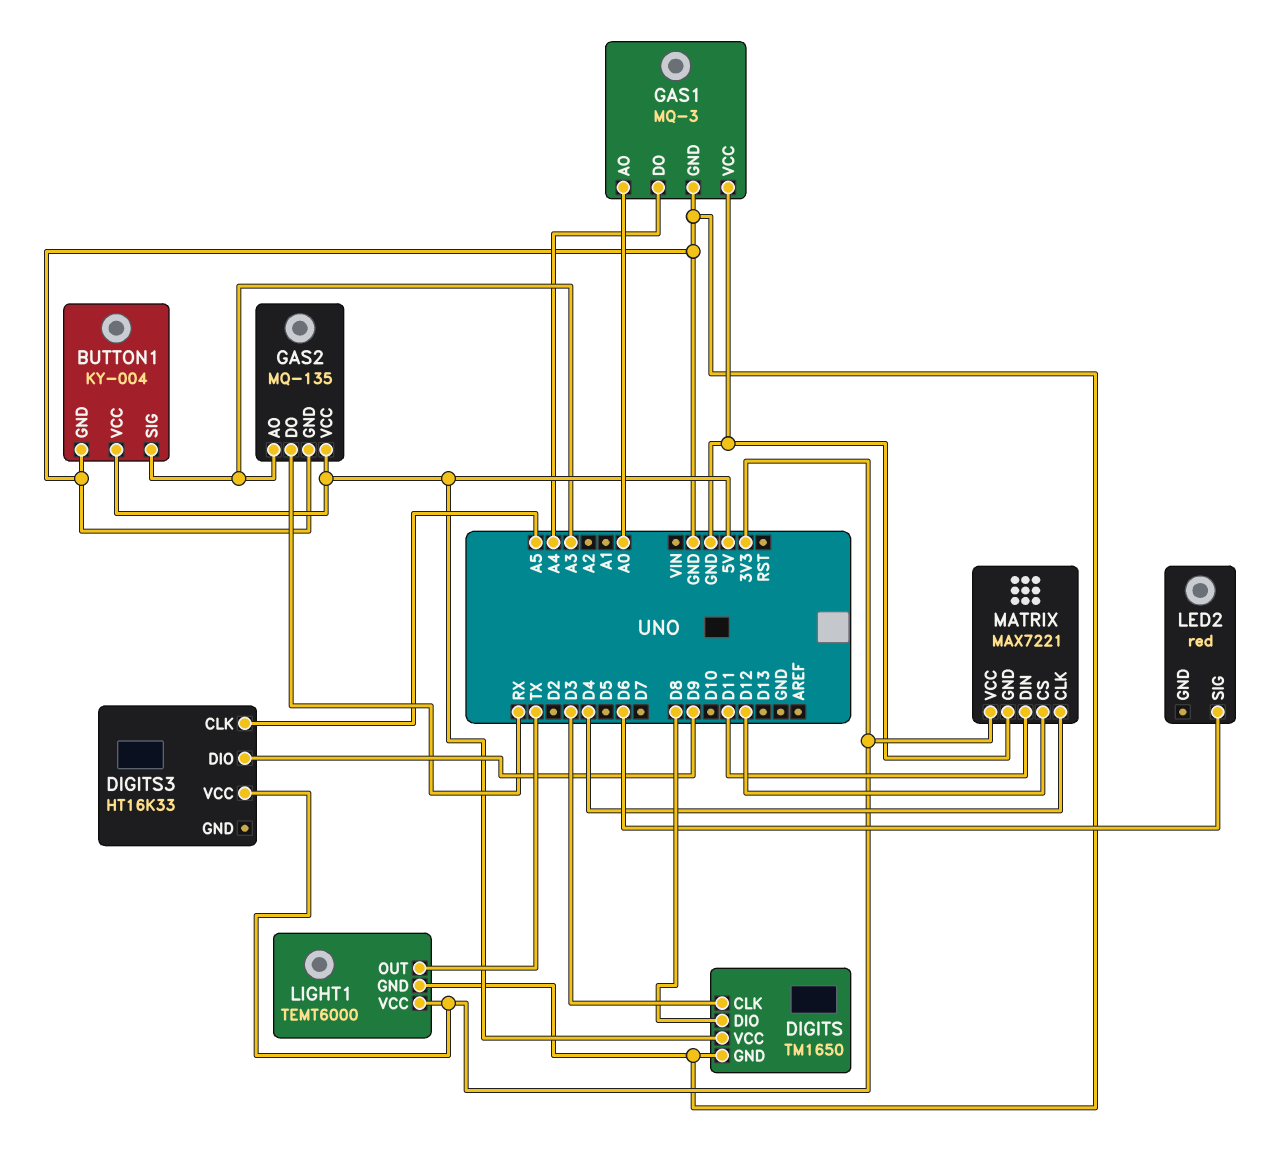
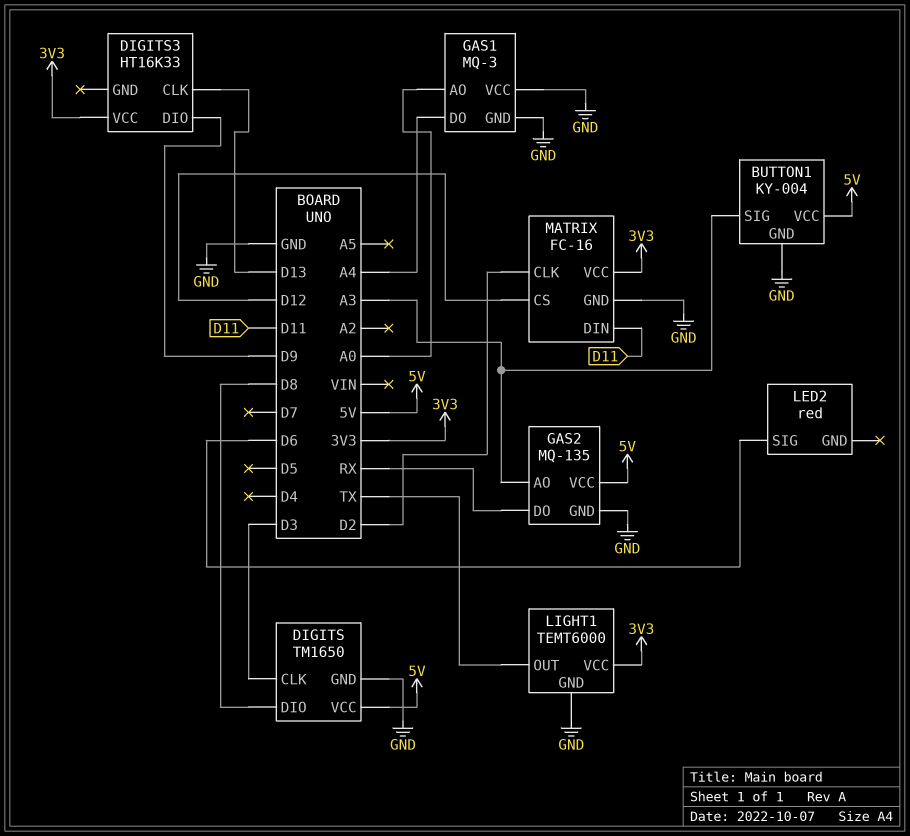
DIGITS3 pin CLK: A5 -> D13
MATRIX: MAX7221 -> FC-16
MATRIX pin CLK: D4 -> D2

